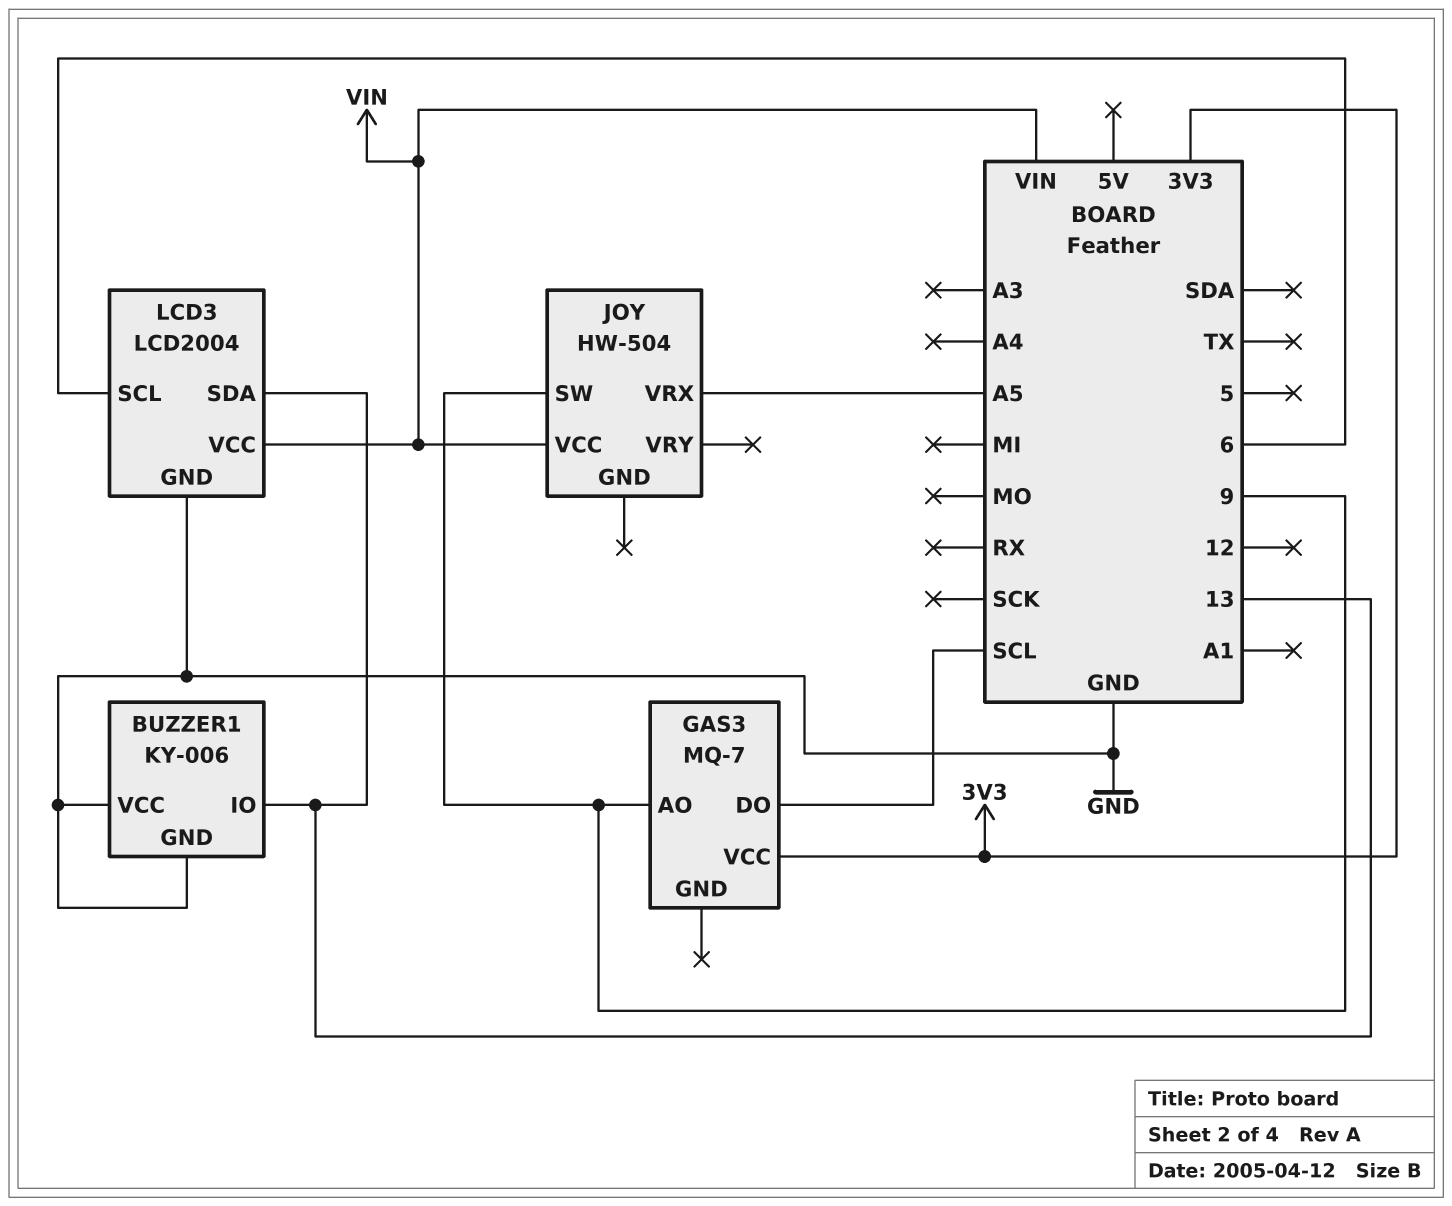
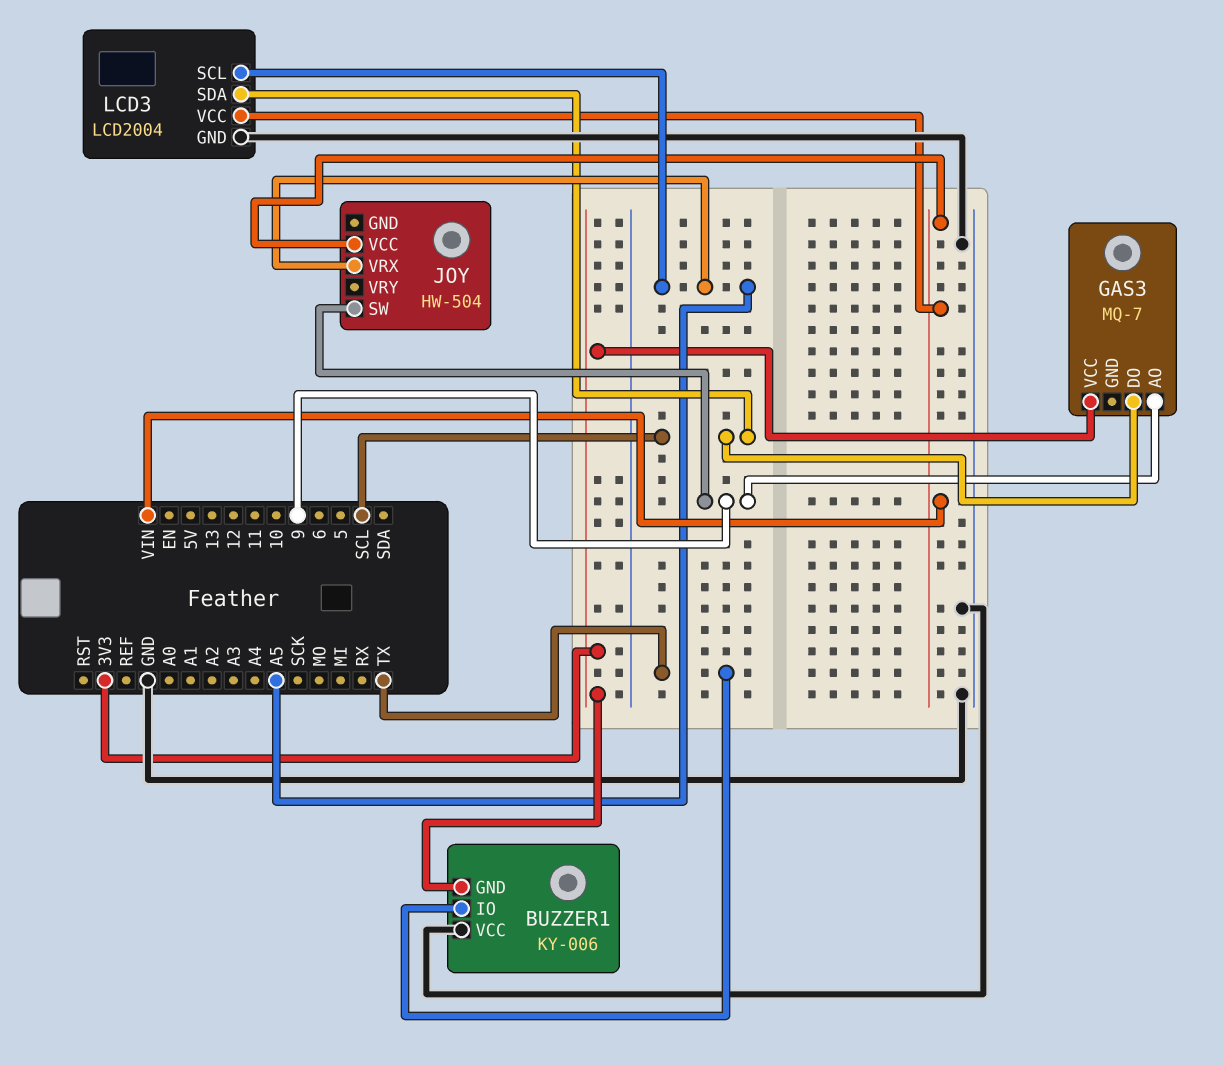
BUZZER1 pin GND: GND -> 3V3
BUZZER1 pin IO: 13 -> TX
LCD3 pin SCL: 6 -> A5
LCD3 pin SDA: 13 -> SCL

